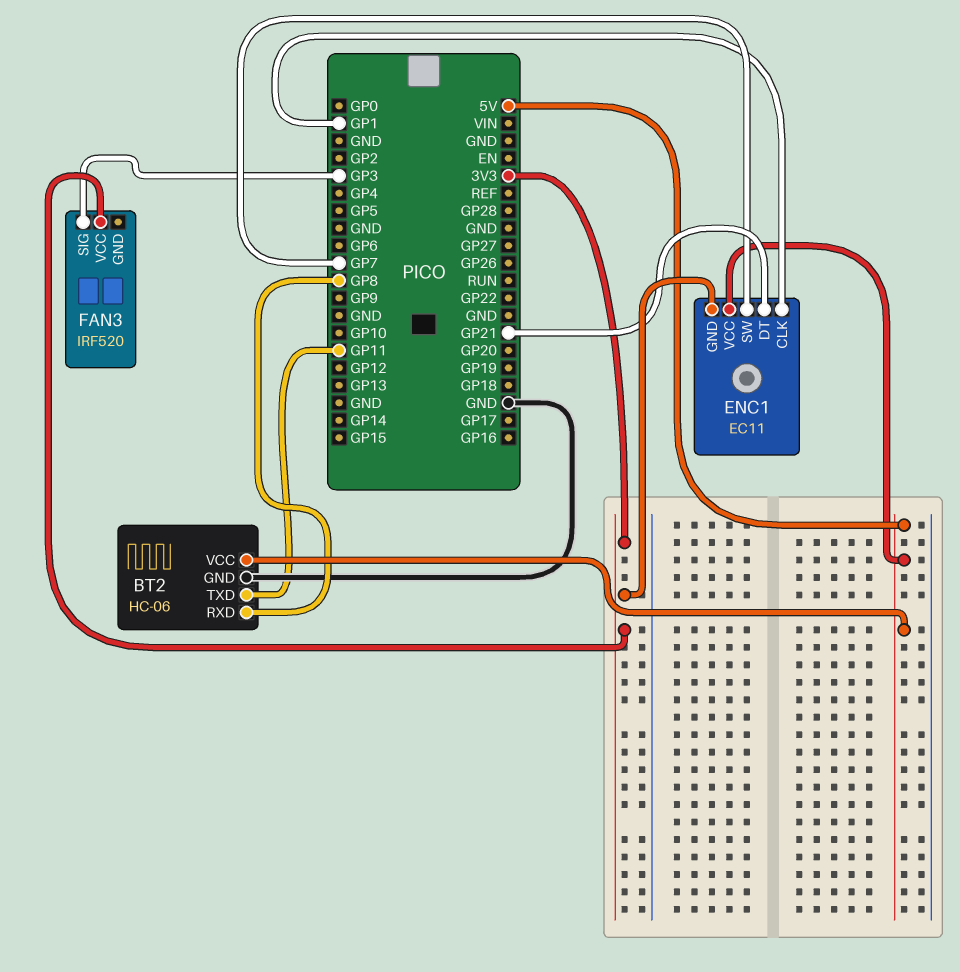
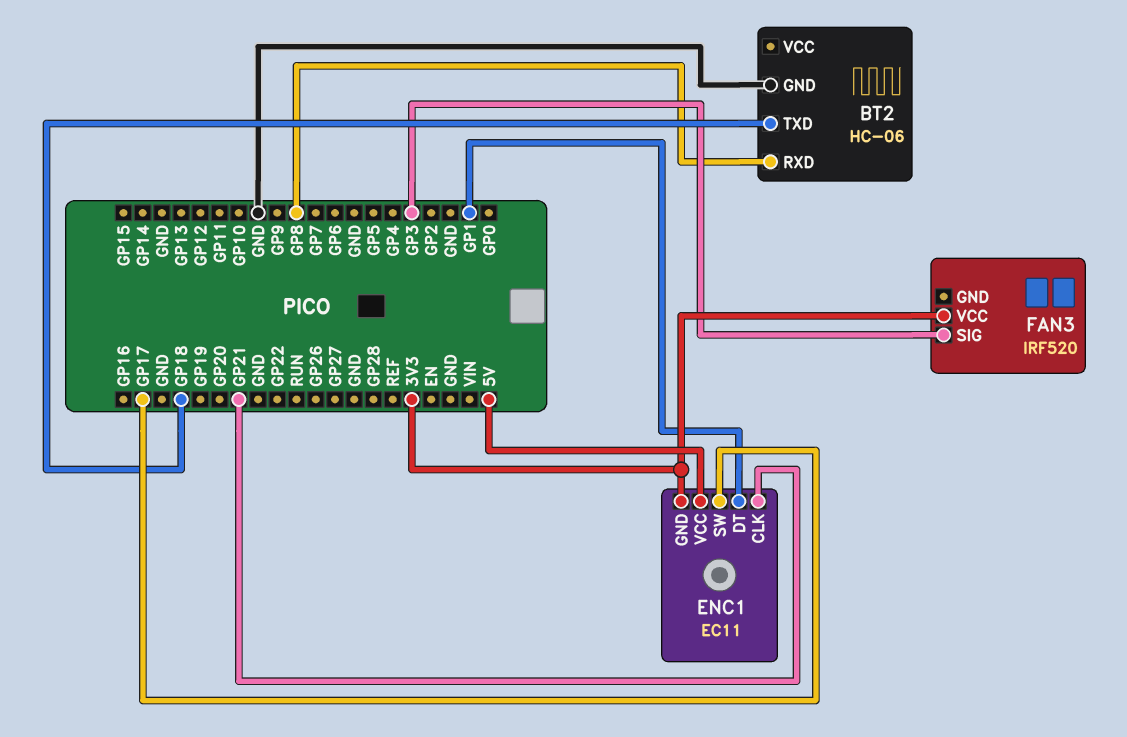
BT2 pin TXD: GP11 -> GP18
BT2 pin VCC: 5V -> none
ENC1 pin CLK: GP1 -> GP21
ENC1 pin DT: GP21 -> GP1
ENC1 pin SW: GP7 -> GP17

